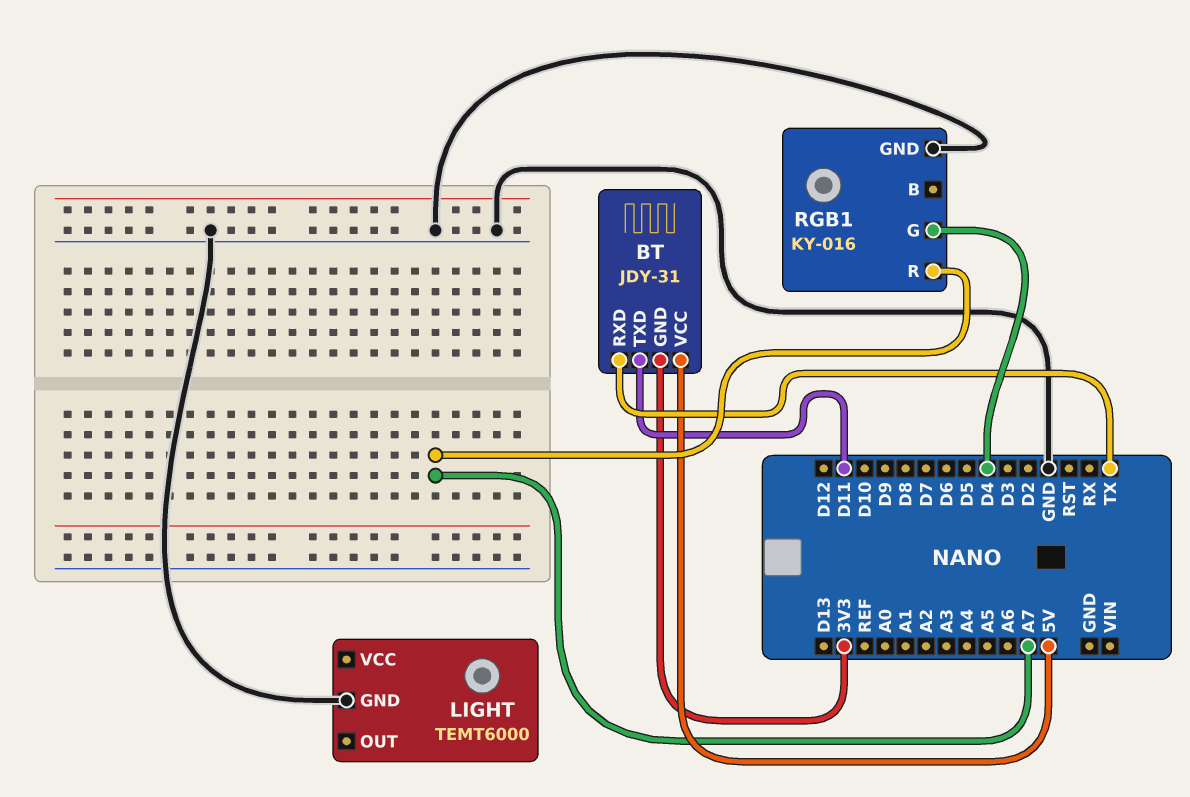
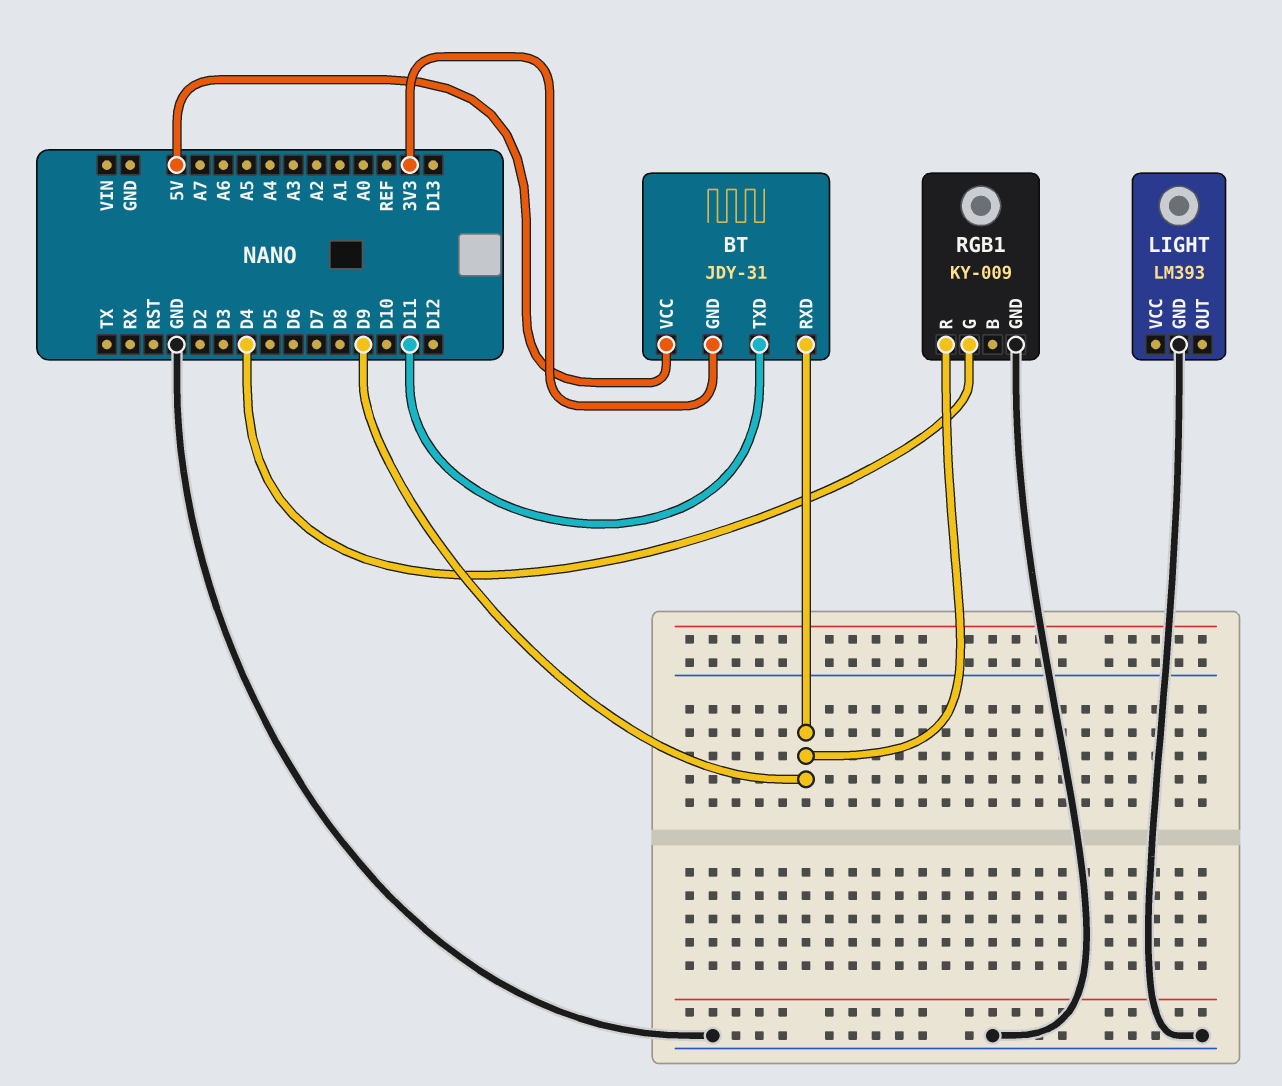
BT pin RXD: TX -> D9
LIGHT: TEMT6000 -> LM393
RGB1: KY-016 -> KY-009
RGB1 pin R: A7 -> D9

